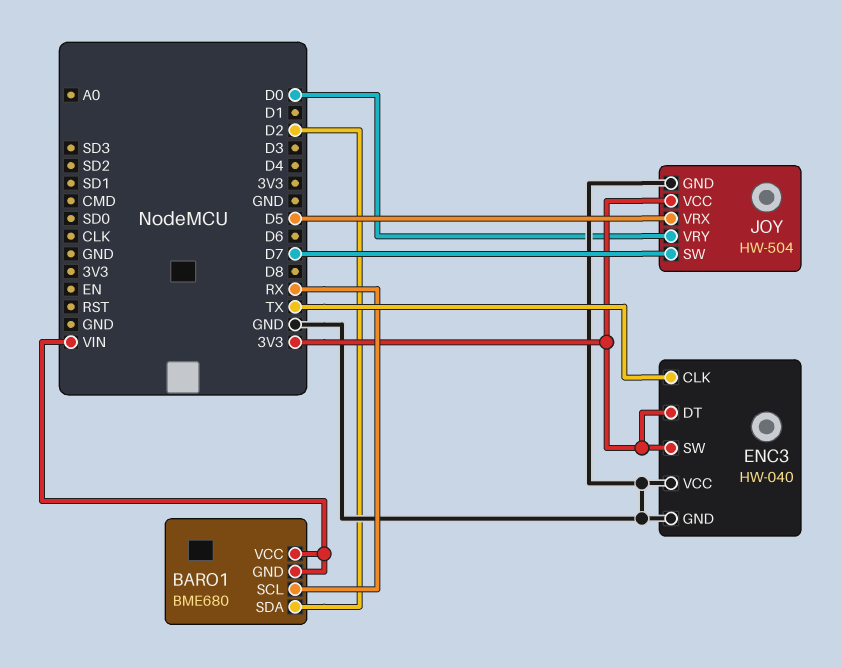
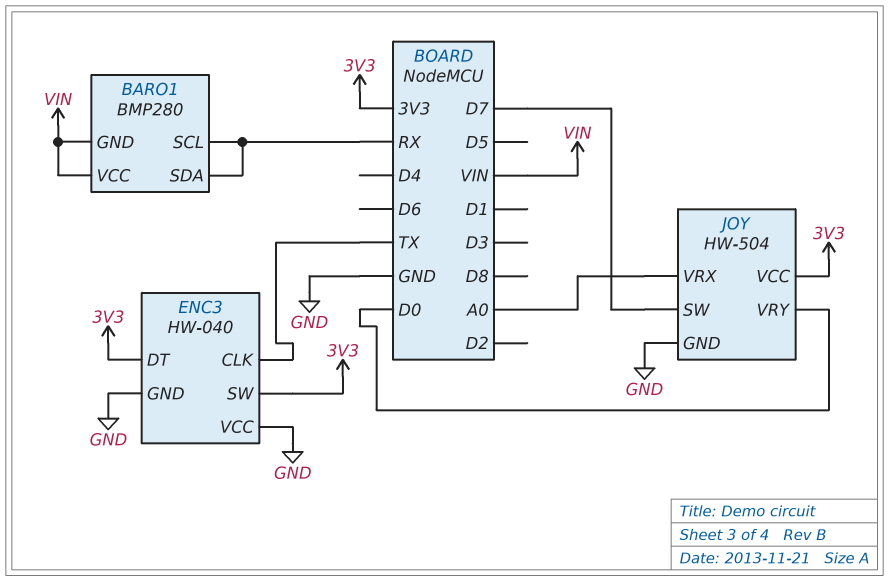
BARO1: BME680 -> BMP280
BARO1 pin SDA: D2 -> RX
JOY pin VRX: D5 -> A0

